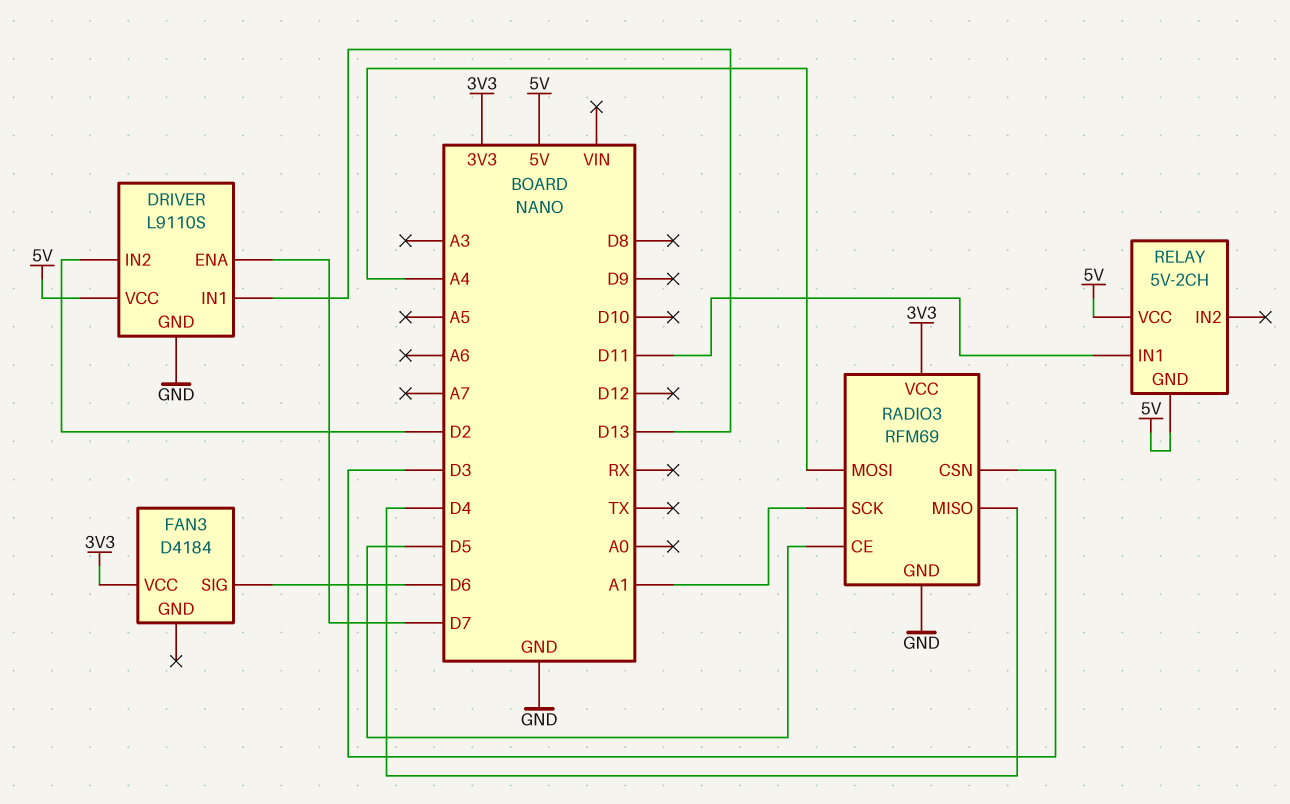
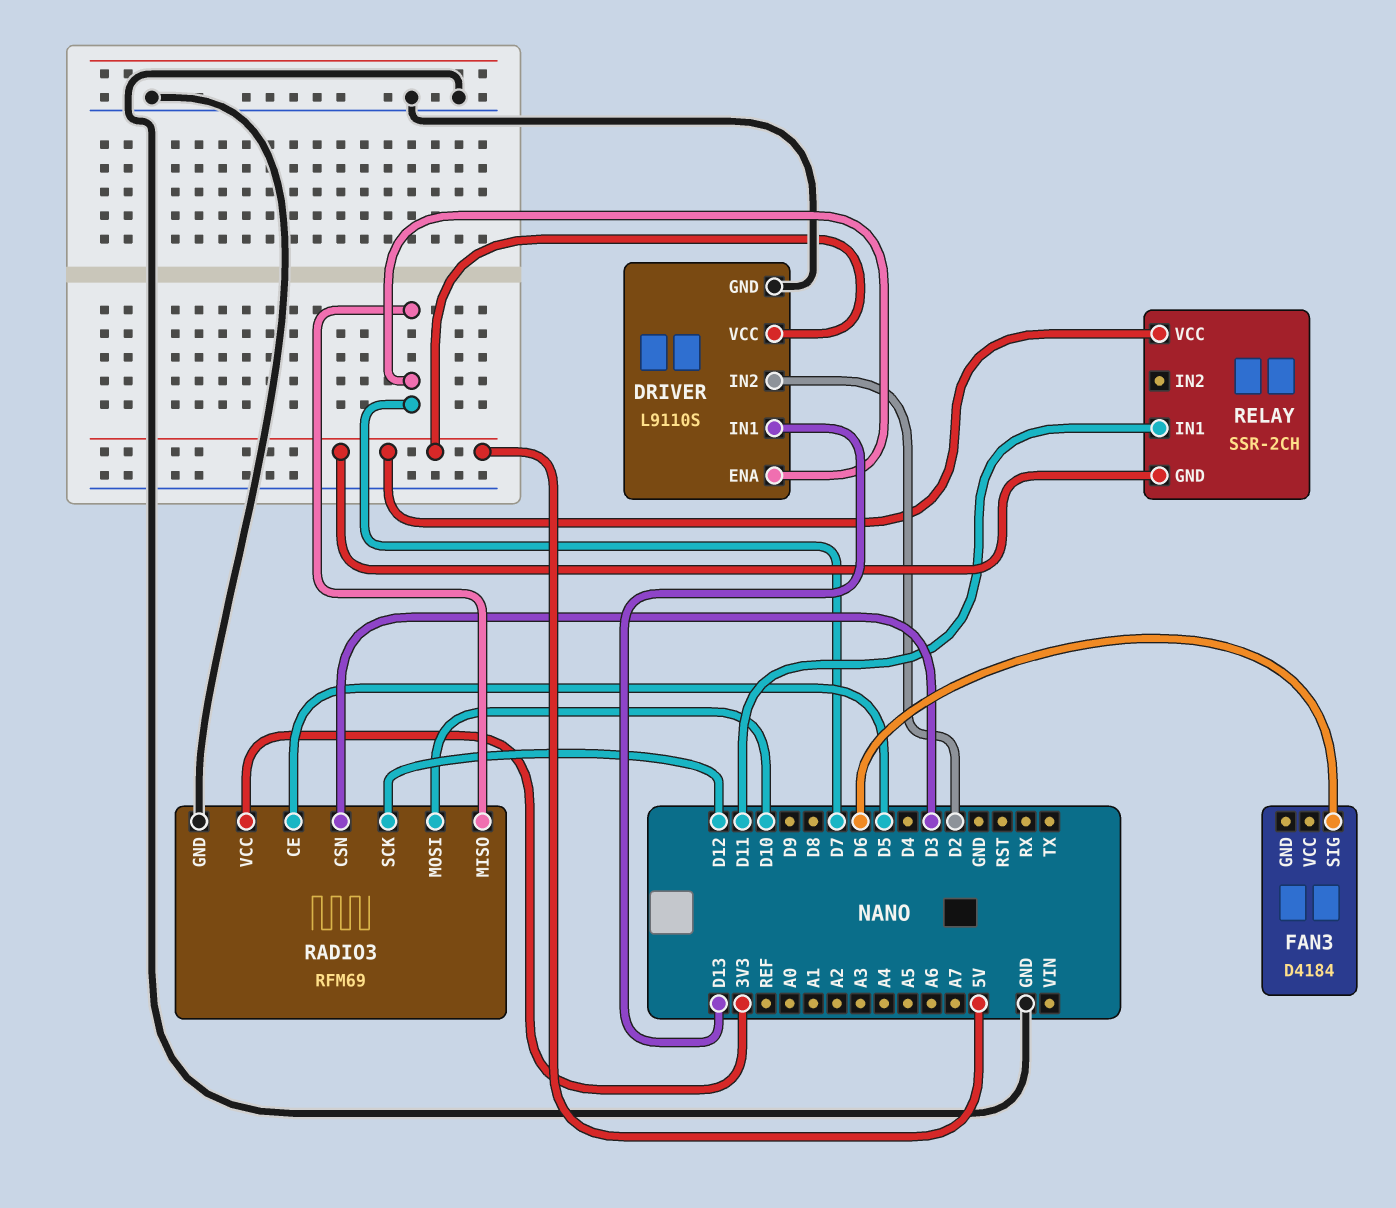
FAN3 pin VCC: 3V3 -> none
RADIO3 pin MISO: D4 -> D7
RADIO3 pin MOSI: A4 -> D10
RADIO3 pin SCK: A1 -> D12
RELAY: 5V-2CH -> SSR-2CH

